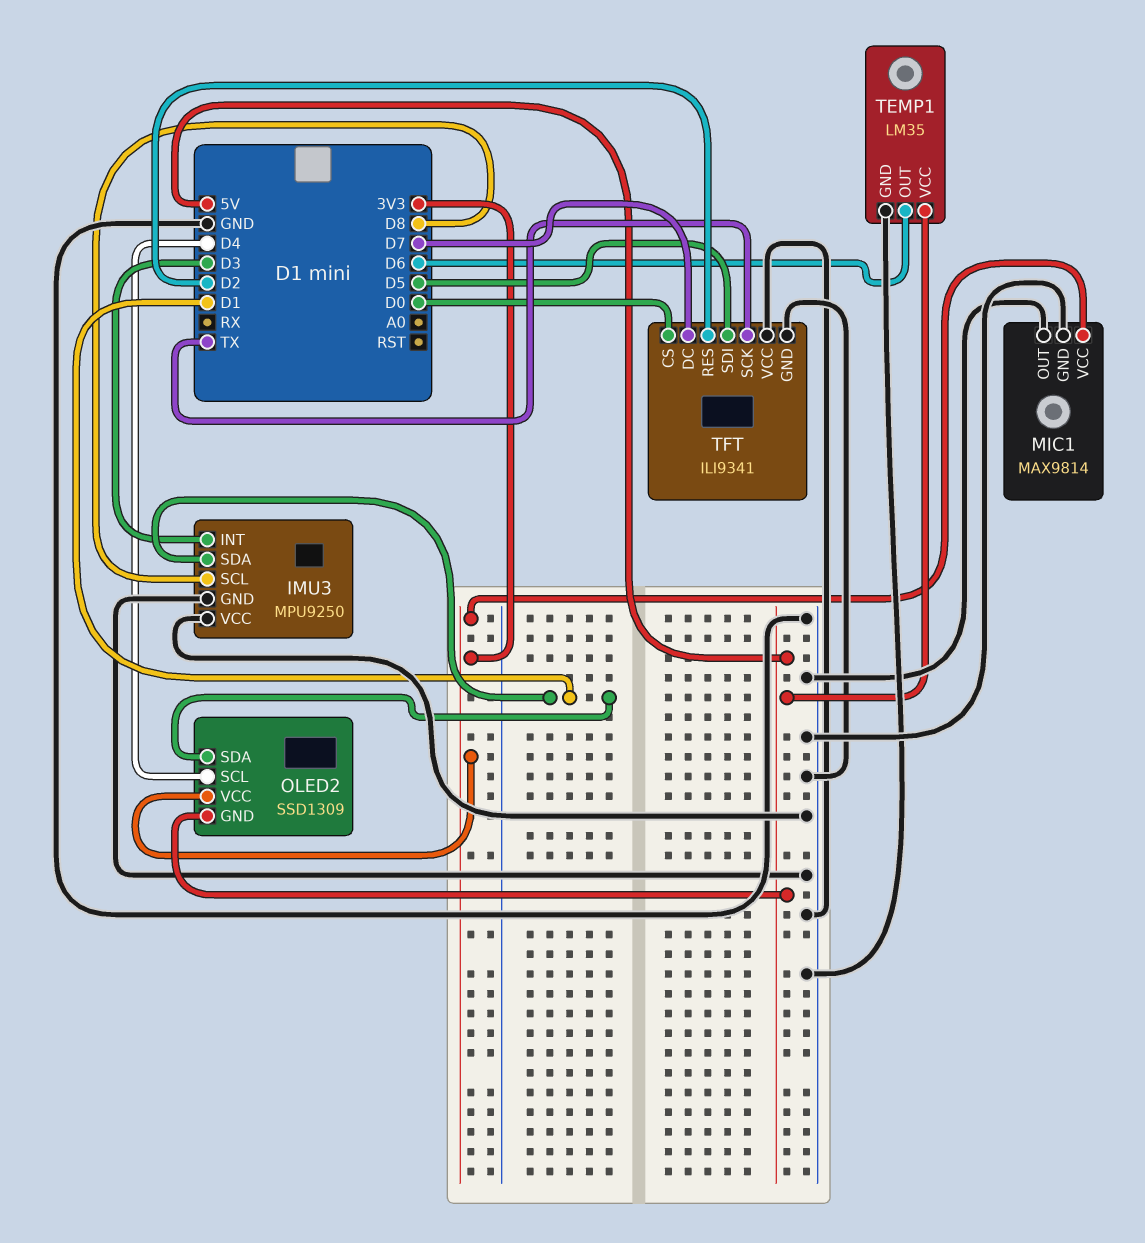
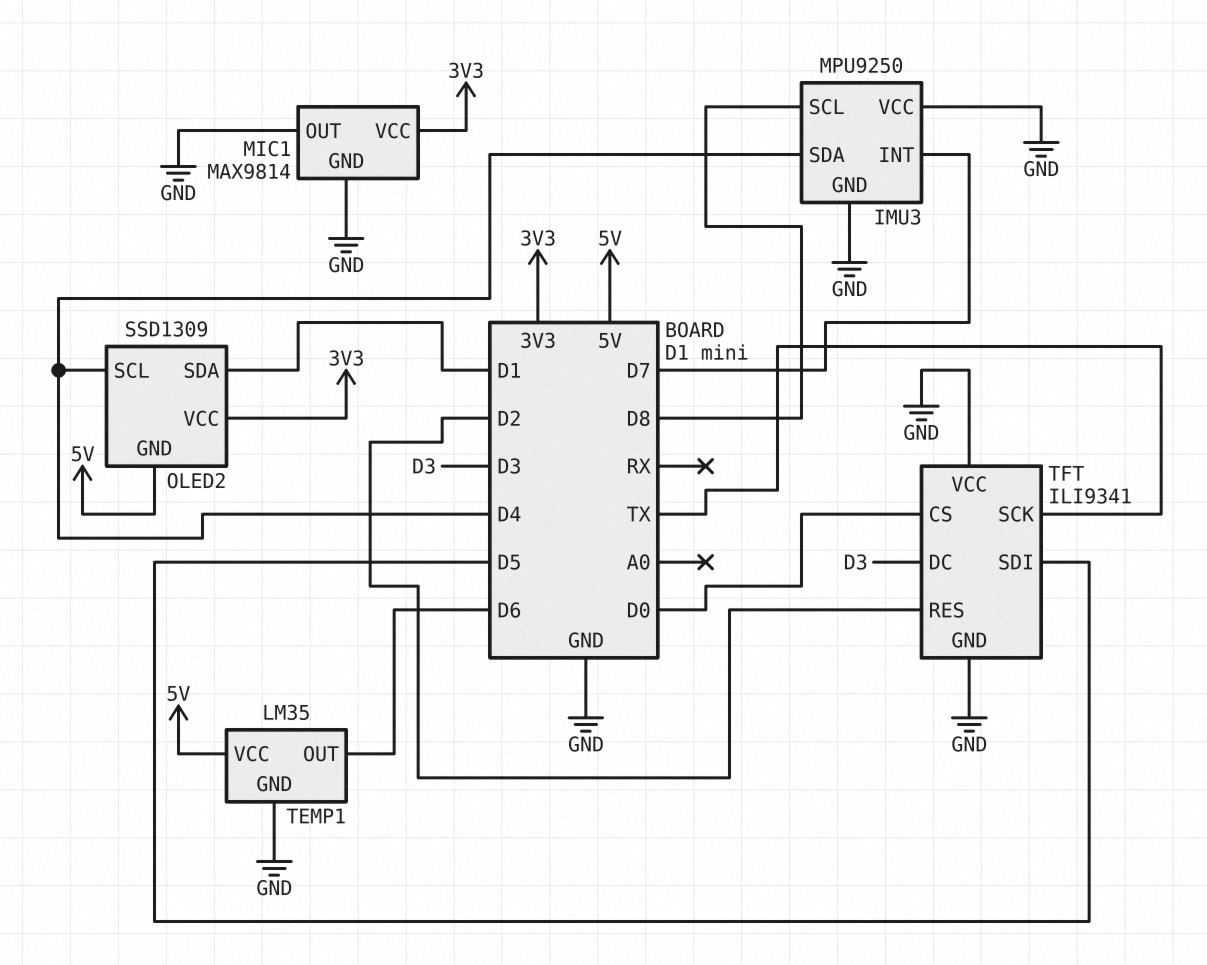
IMU3 pin INT: D3 -> D7
IMU3 pin SDA: D1 -> D4
TFT pin DC: D7 -> D3

